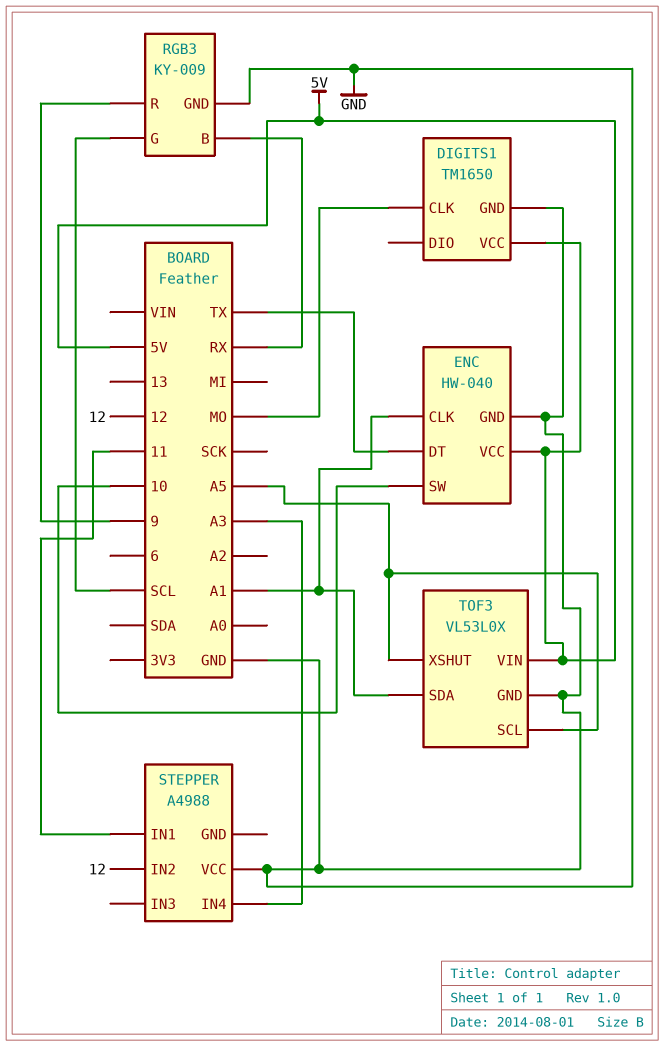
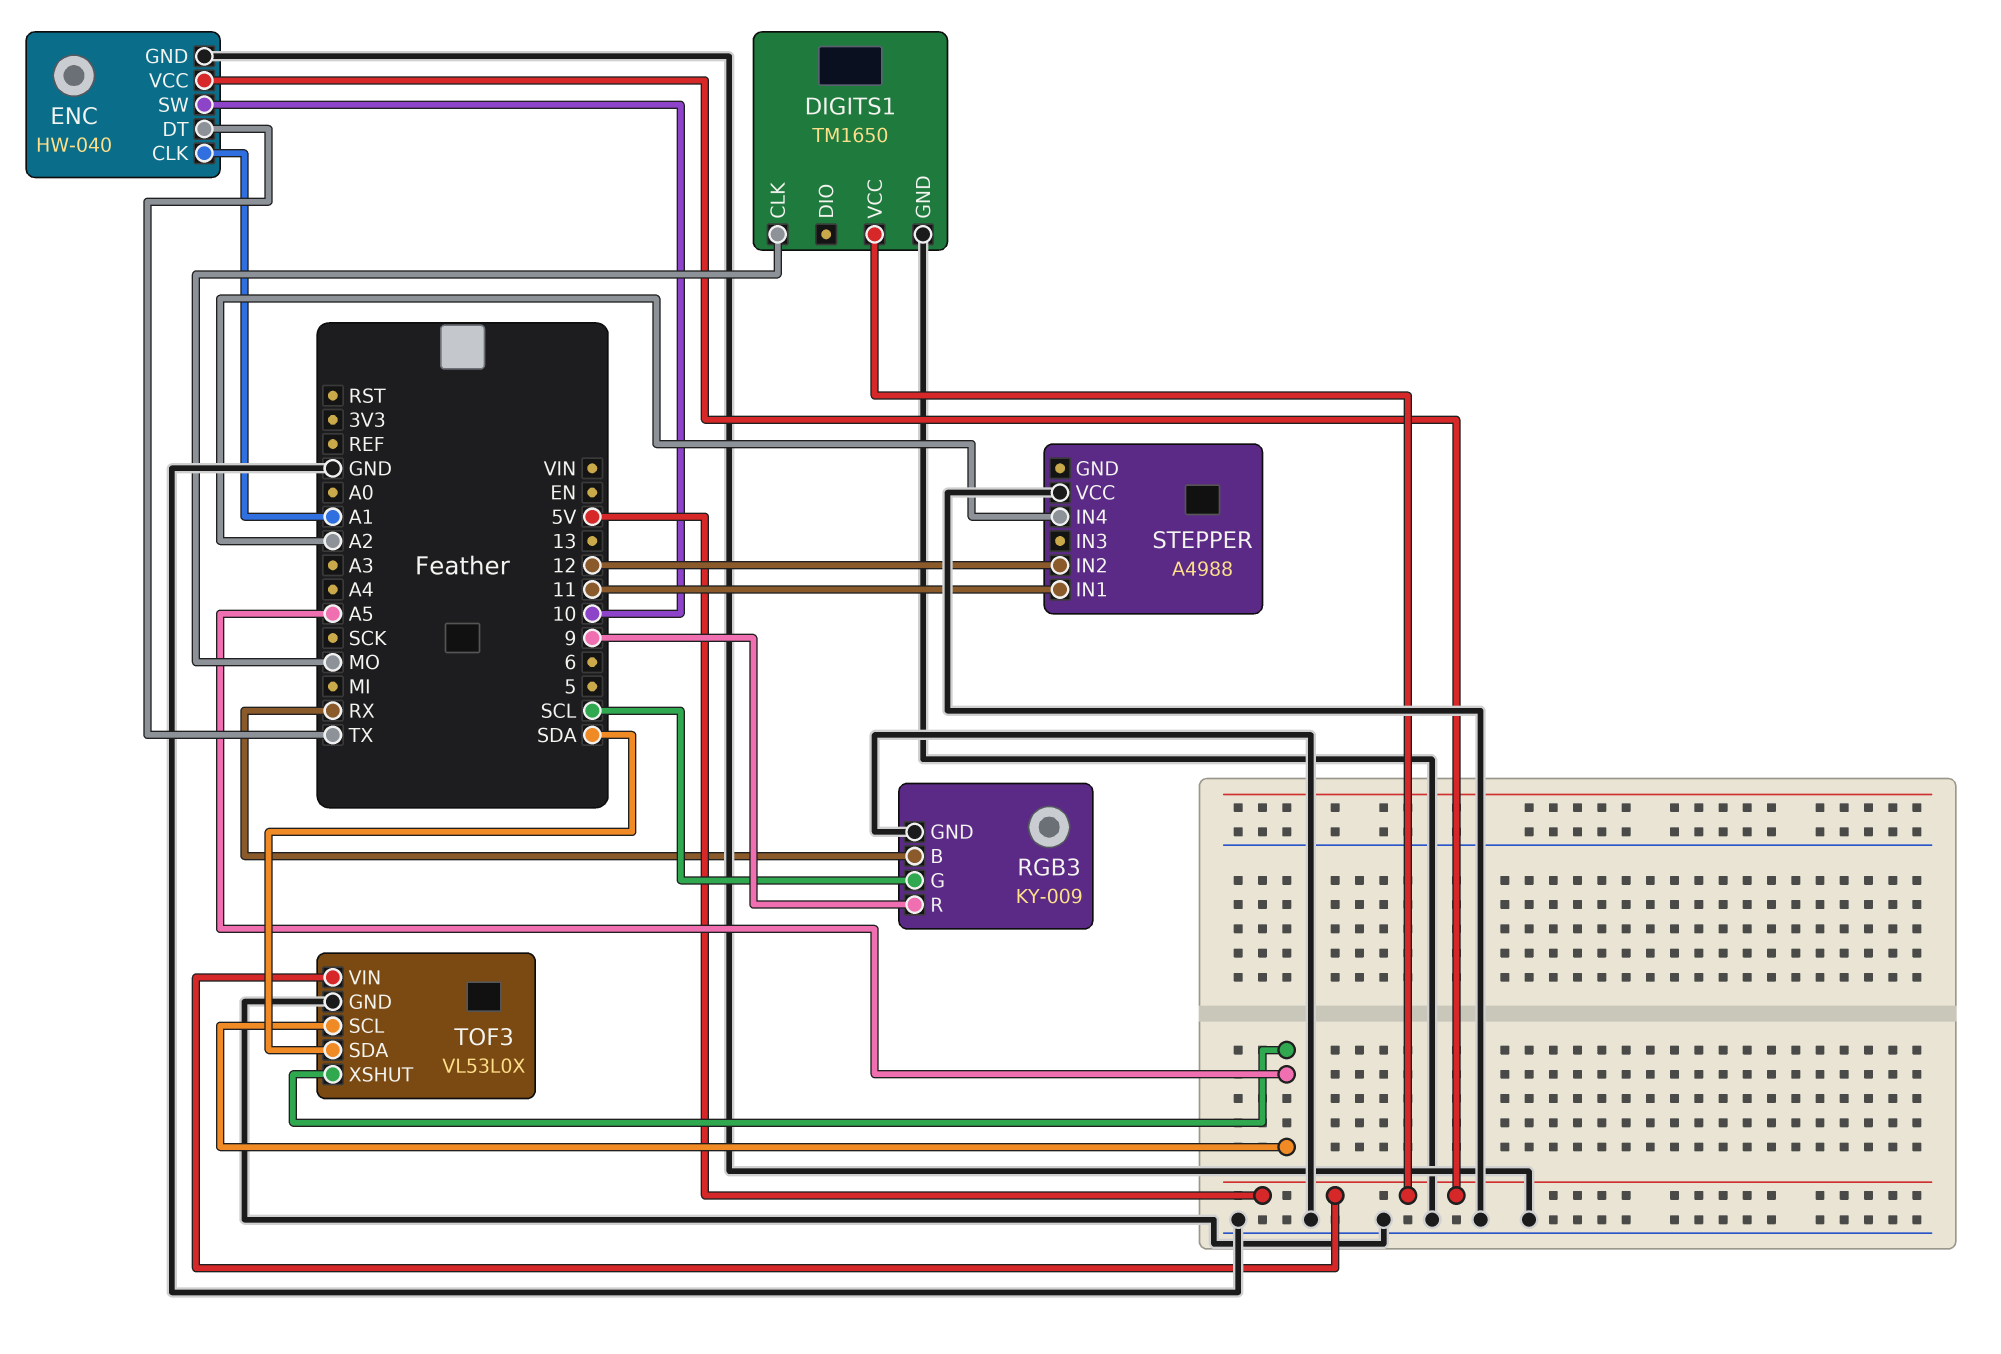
STEPPER pin IN4: A3 -> A2
TOF3 pin SDA: A1 -> SDA

